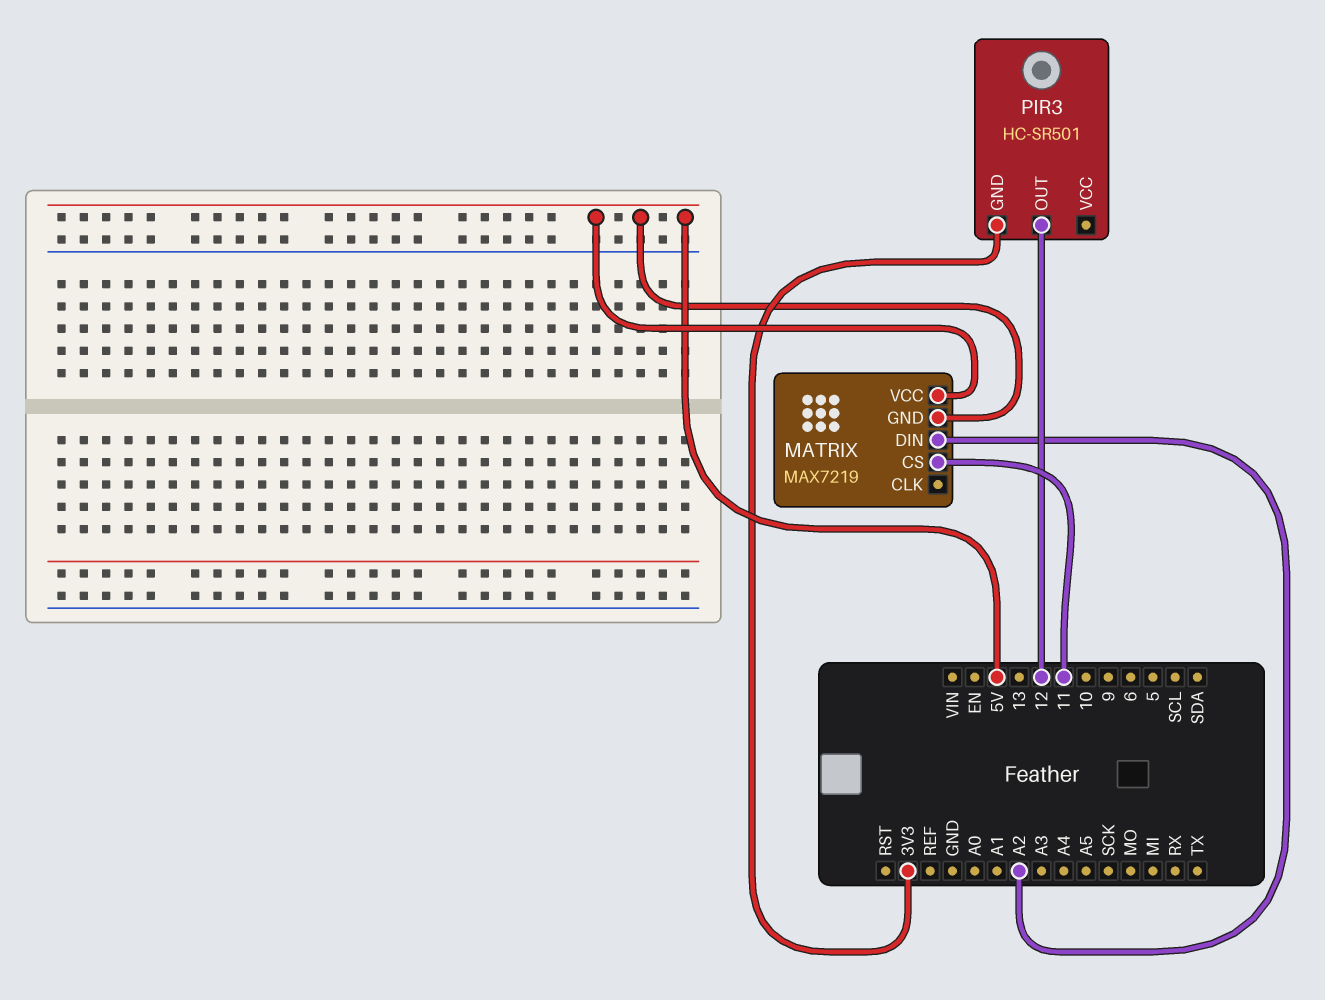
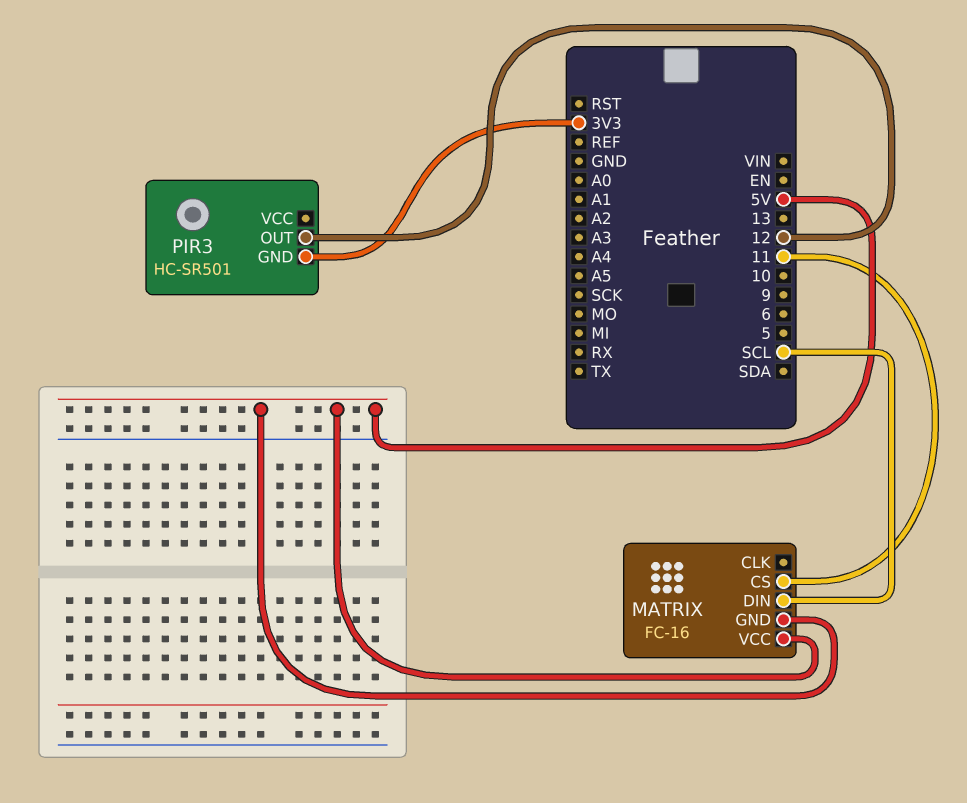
MATRIX: MAX7219 -> FC-16
MATRIX pin DIN: A2 -> SCL

